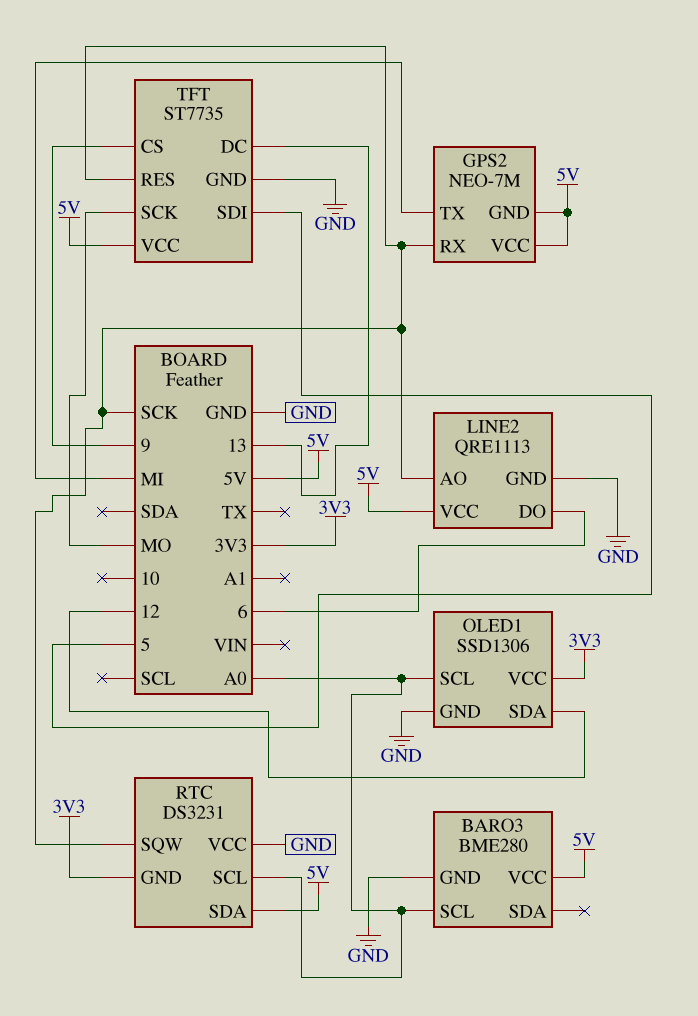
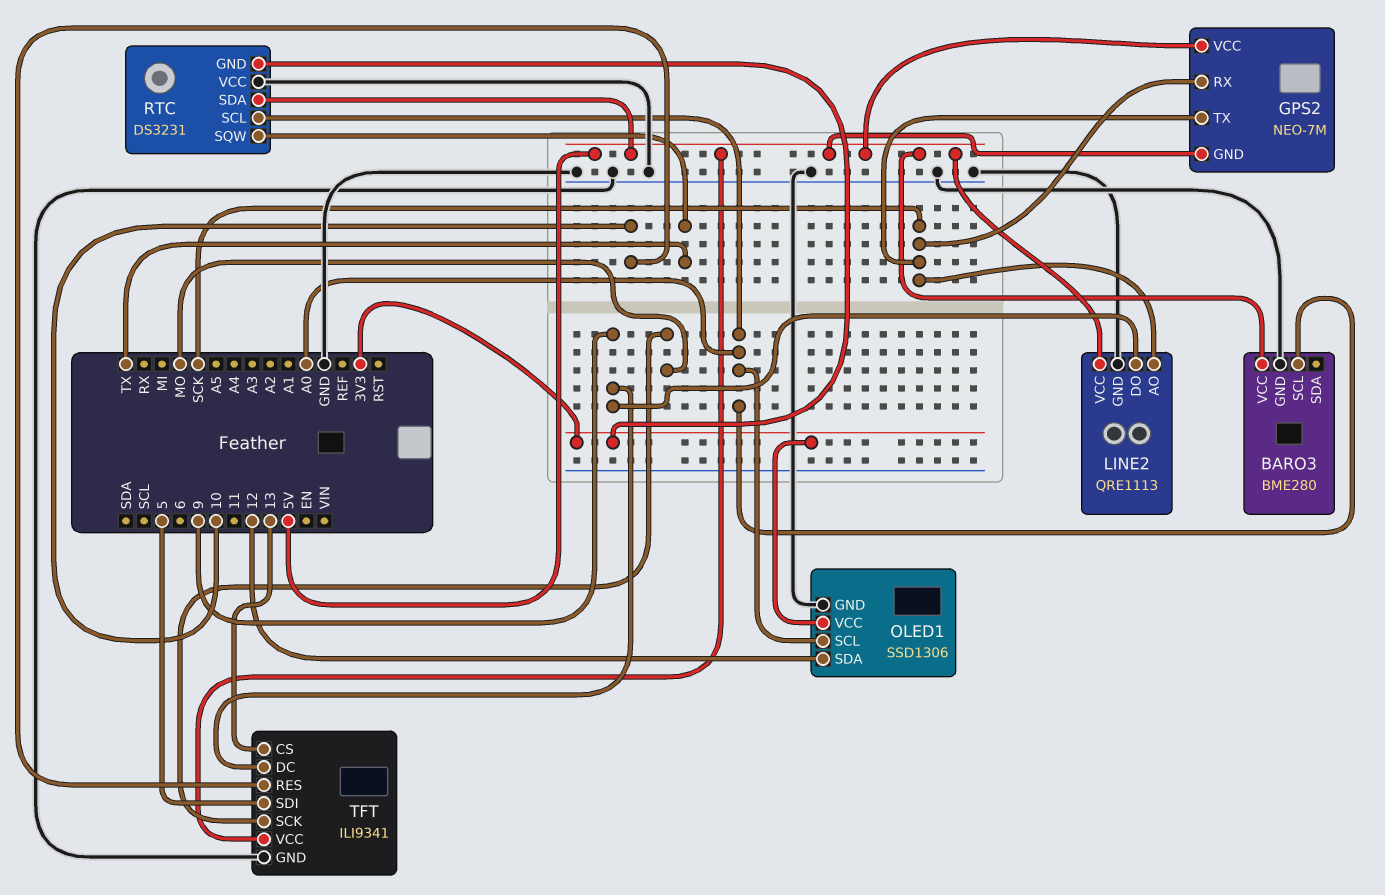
GPS2 pin TX: MI -> SCK
LINE2 pin DO: 6 -> 9
RTC pin SQW: SCK -> TX
TFT: ST7735 -> ILI9341
TFT pin CS: 9 -> 13
TFT pin DC: 13 -> 9
TFT pin RES: SCK -> 10

